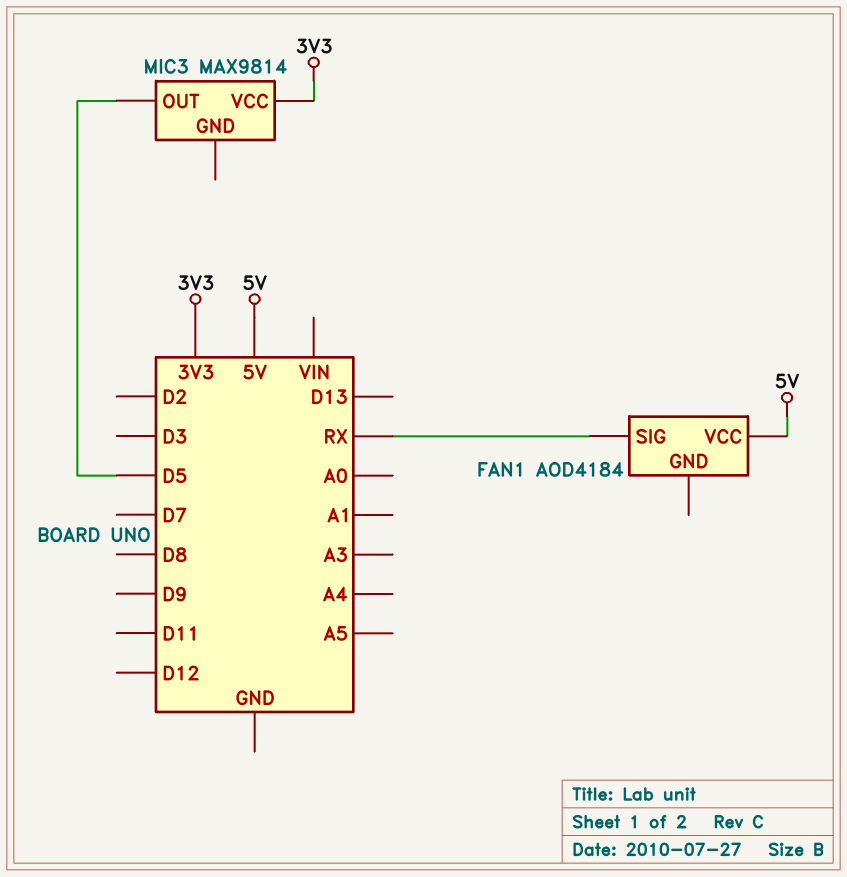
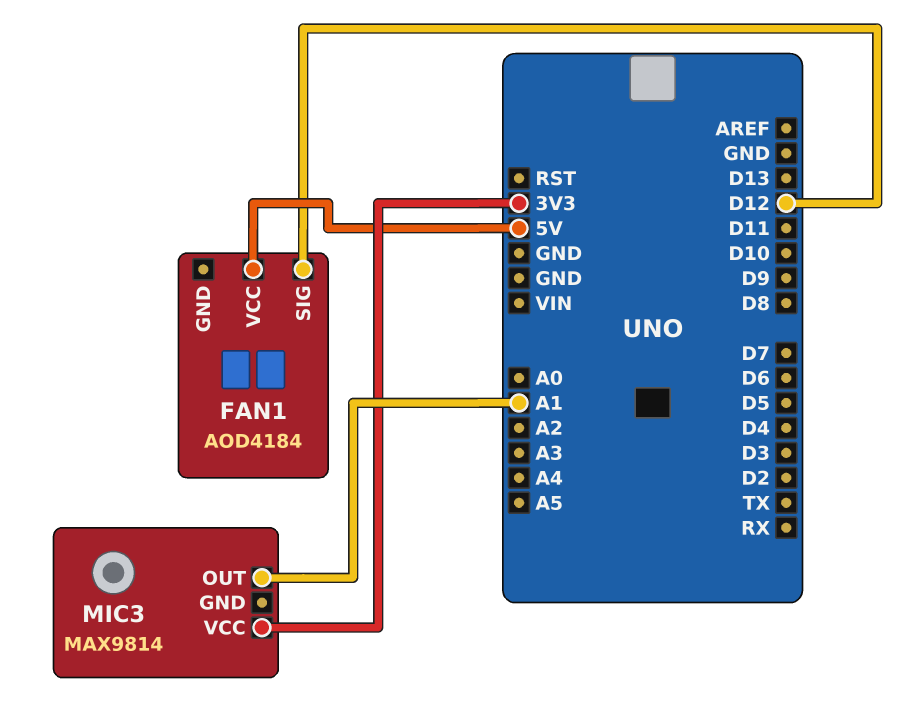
FAN1 pin SIG: RX -> D12
MIC3 pin OUT: D5 -> A1

